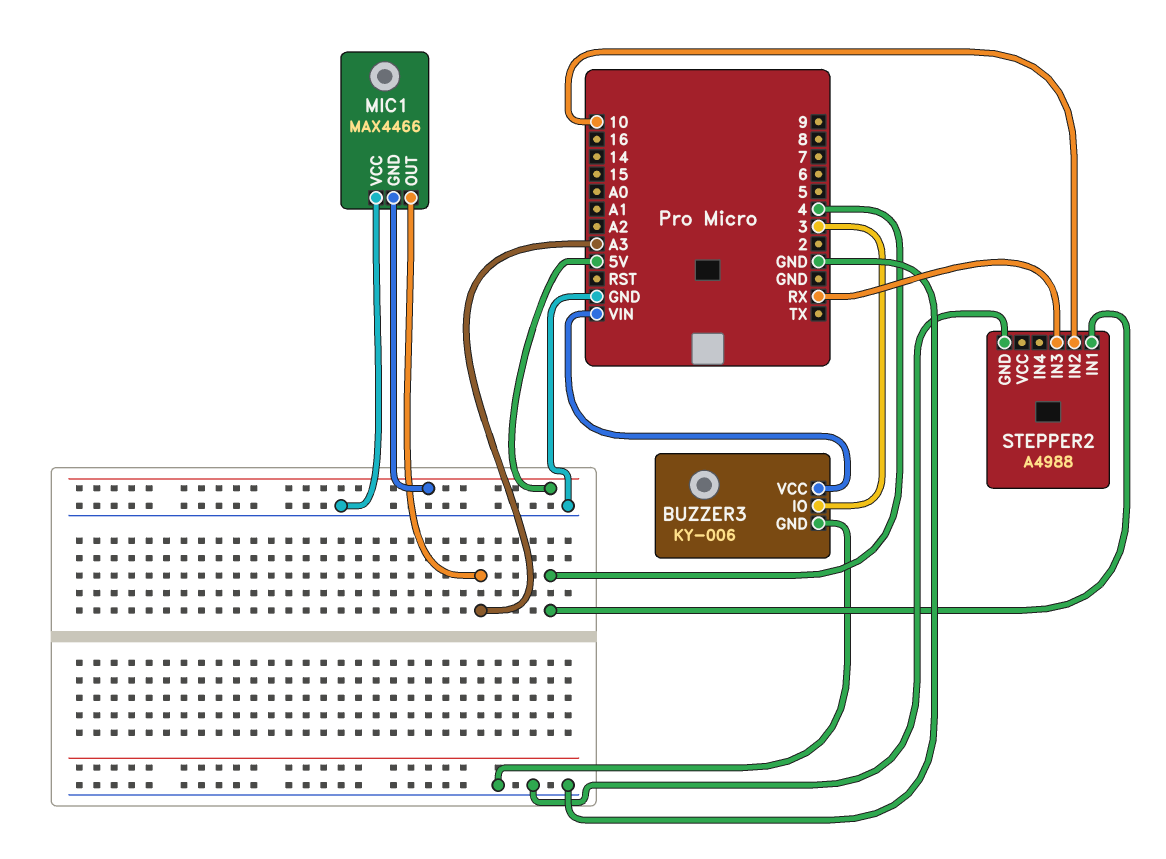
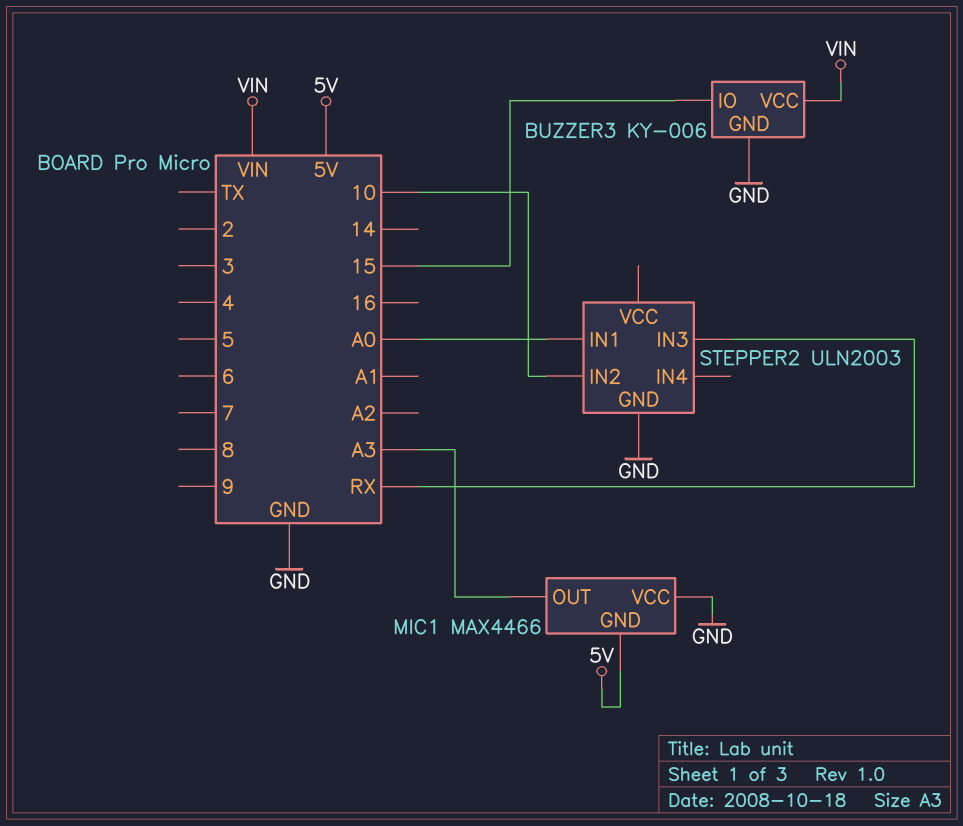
BUZZER3 pin IO: 3 -> 15
STEPPER2: A4988 -> ULN2003
STEPPER2 pin IN1: 4 -> A0

